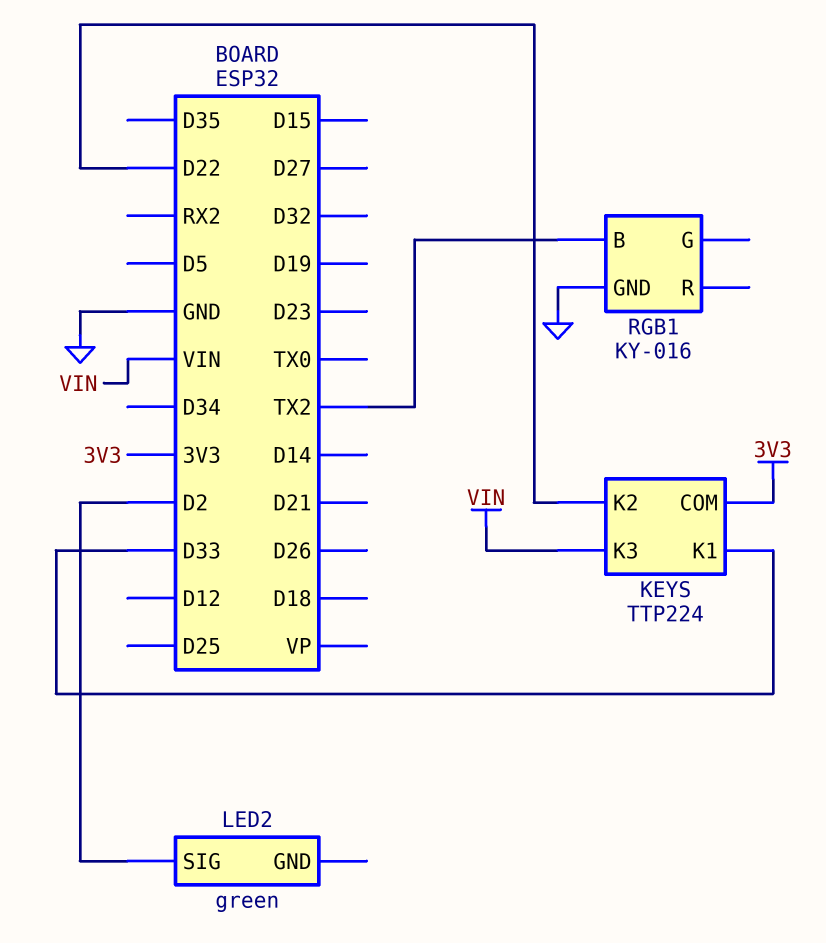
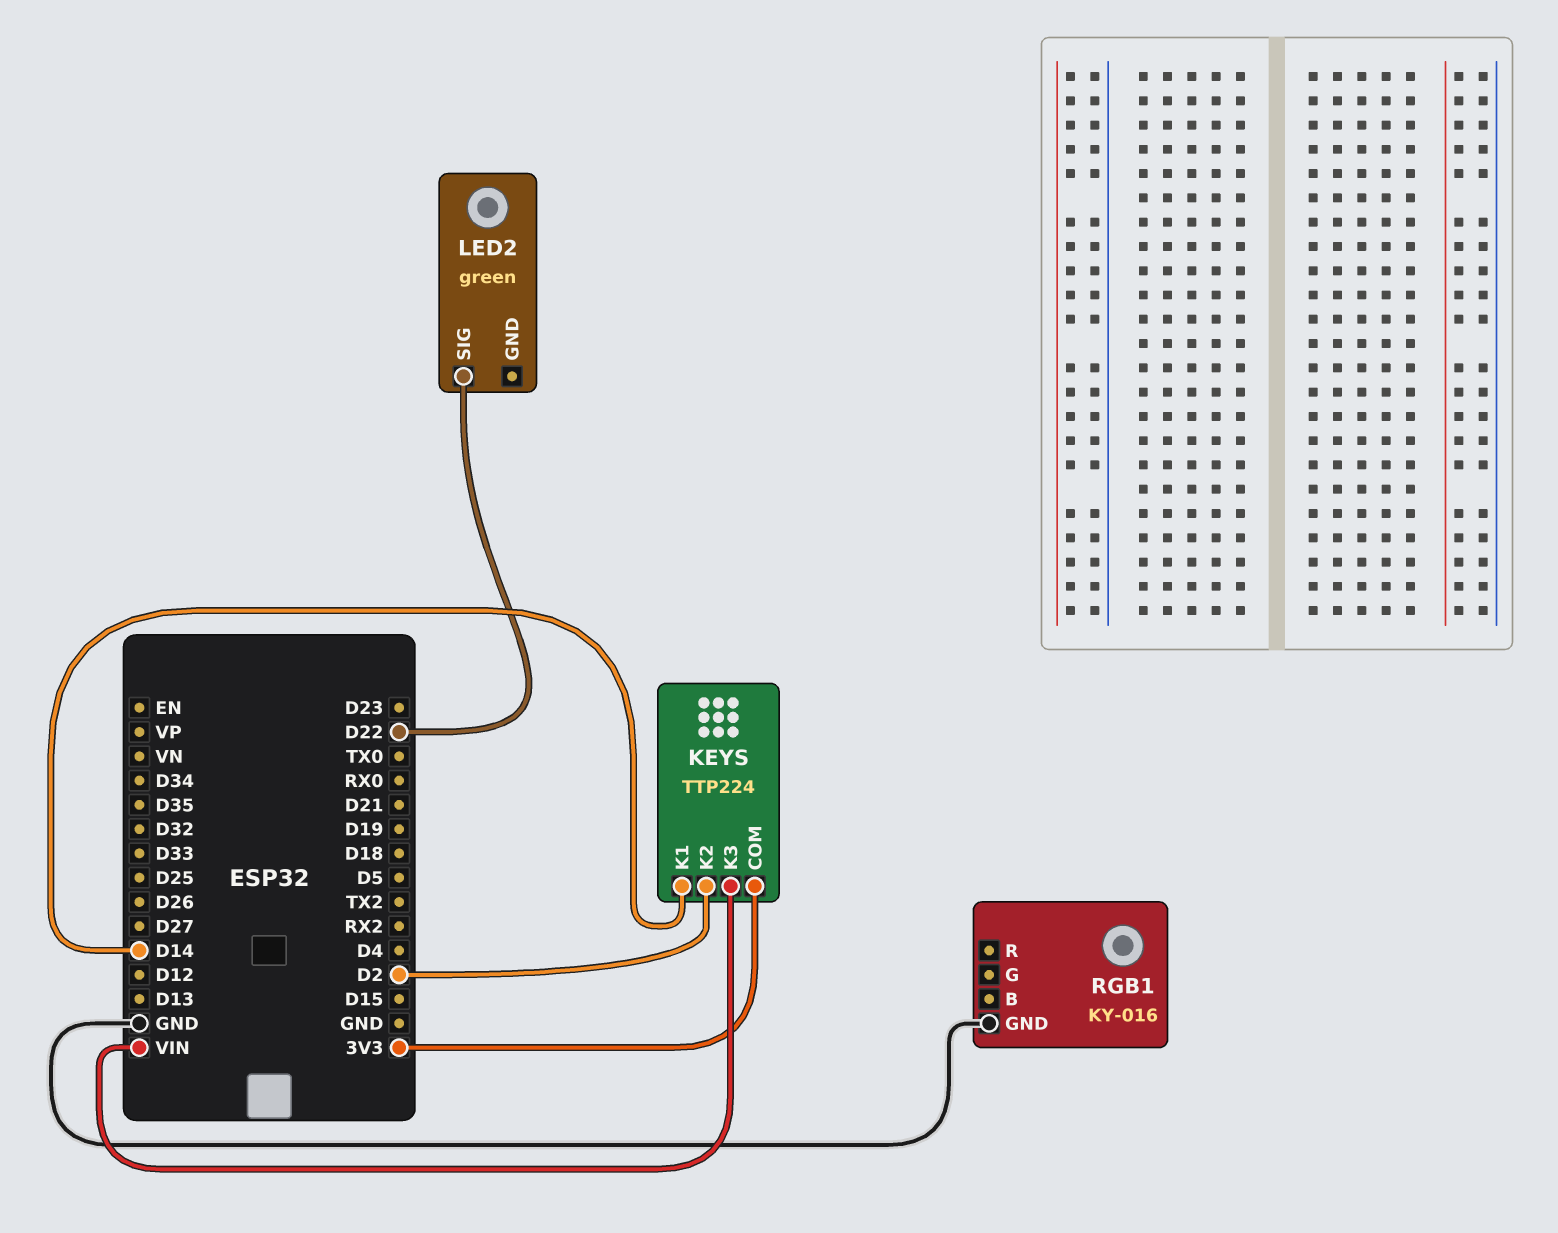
KEYS pin K1: D33 -> D14
KEYS pin K2: D22 -> D2
LED2 pin SIG: D2 -> D22
RGB1 pin B: TX2 -> none

